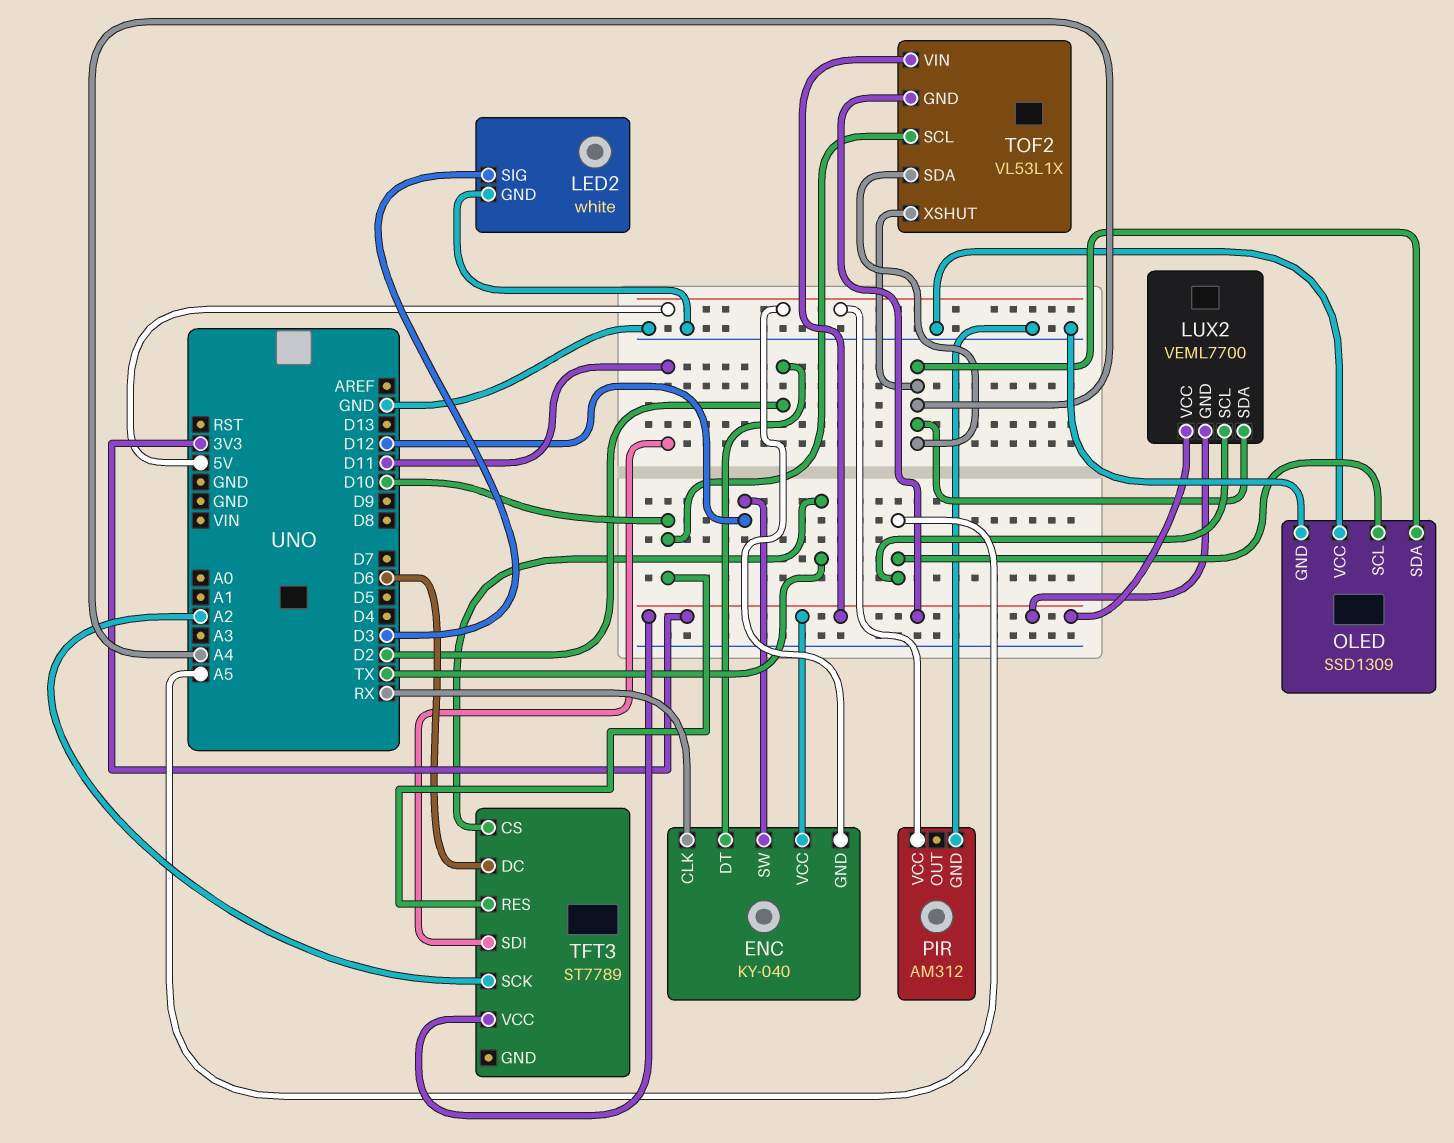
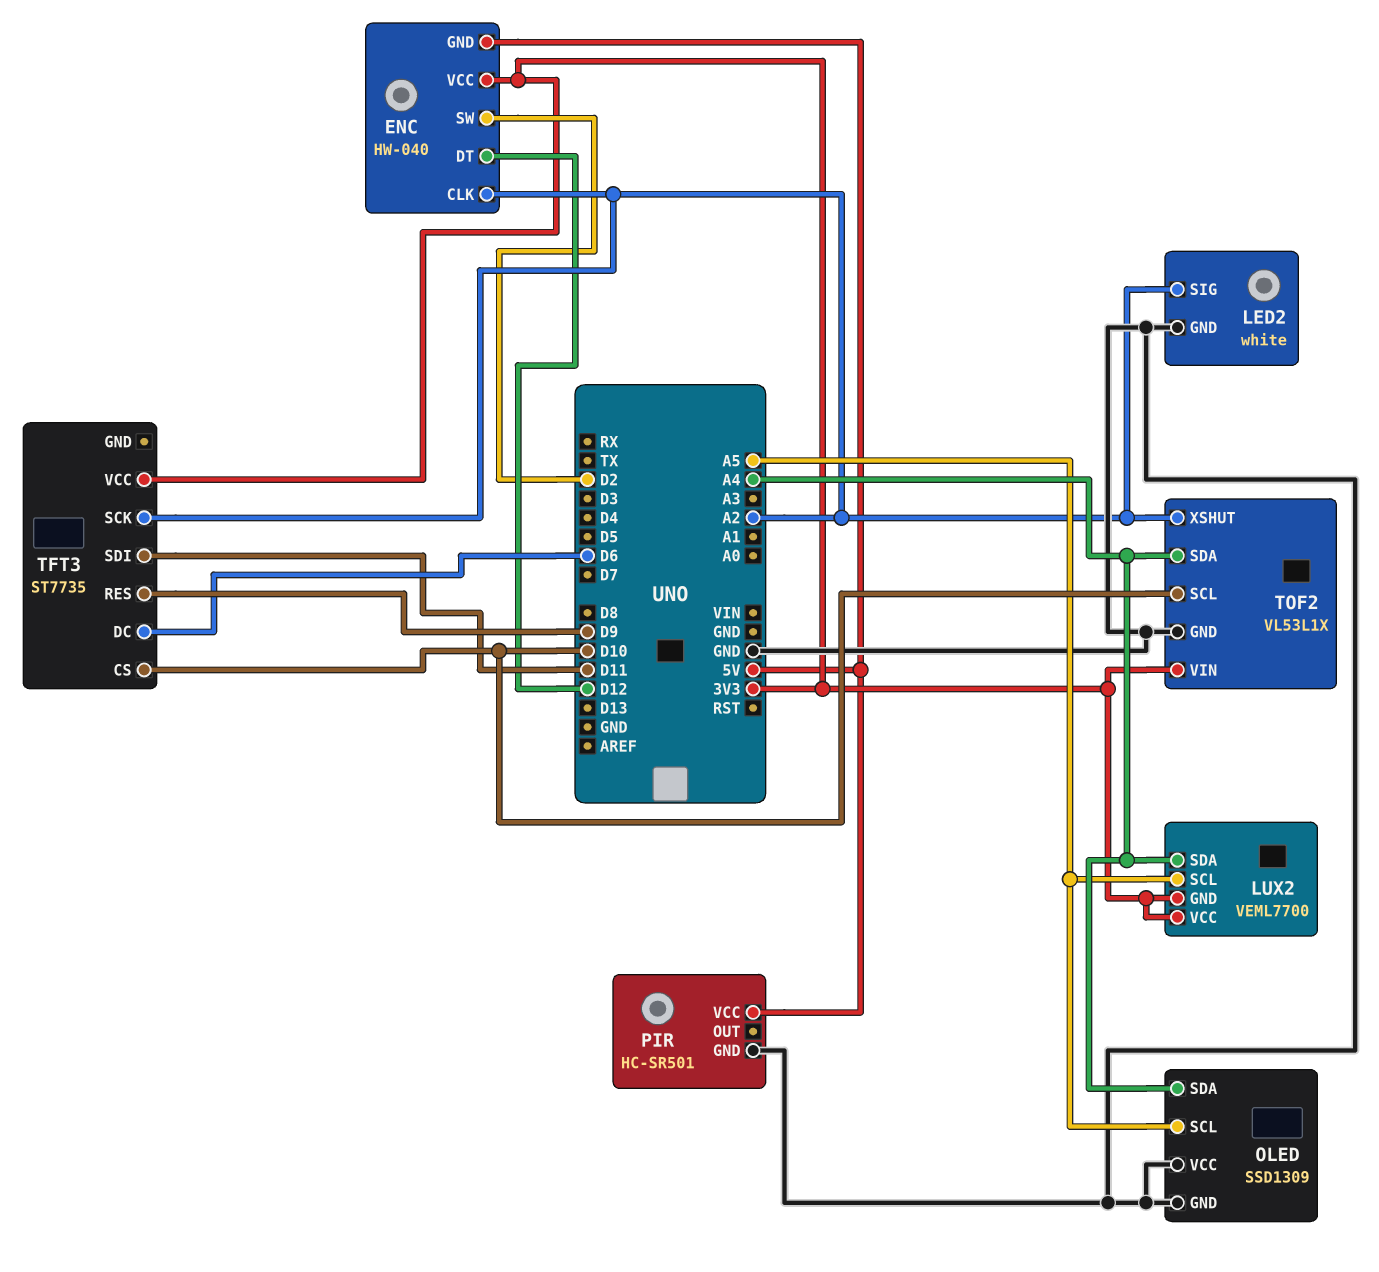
ENC: KY-040 -> HW-040
ENC pin CLK: RX -> A2
ENC pin DT: D2 -> D12
ENC pin SW: D12 -> D2
LED2 pin SIG: D3 -> A2
PIR: AM312 -> HC-SR501
TFT3: ST7789 -> ST7735
TFT3 pin CS: TX -> D10
TFT3 pin RES: D10 -> D9
TOF2 pin GND: 3V3 -> GND
TOF2 pin XSHUT: A4 -> A2

